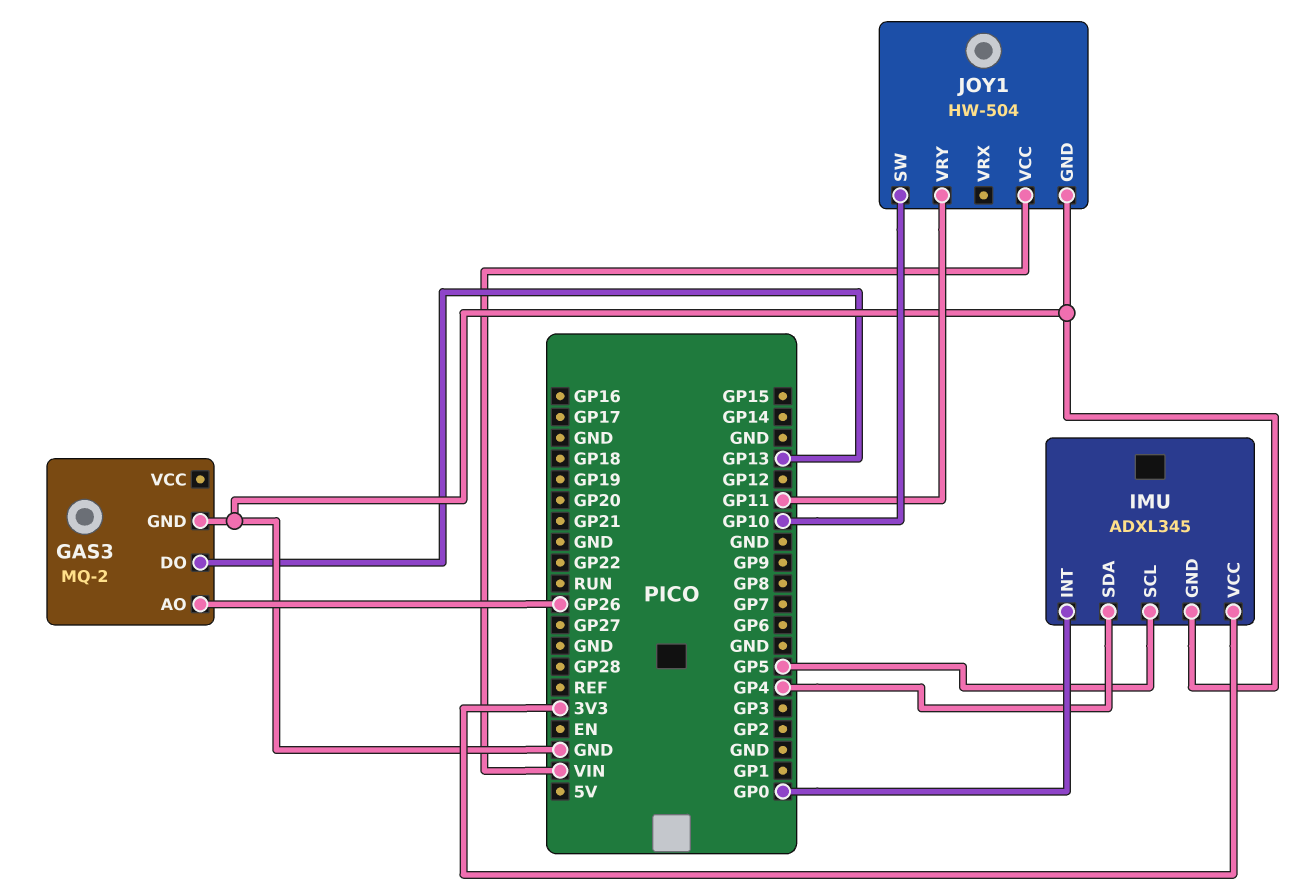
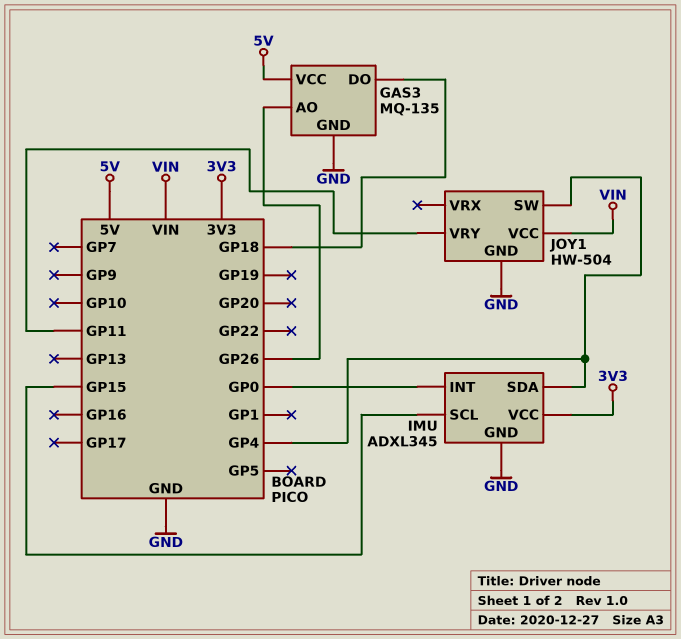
GAS3: MQ-2 -> MQ-135
GAS3 pin DO: GP13 -> GP18
GAS3 pin VCC: none -> 5V
IMU pin SCL: GP5 -> GP15
JOY1 pin SW: GP10 -> GP4

